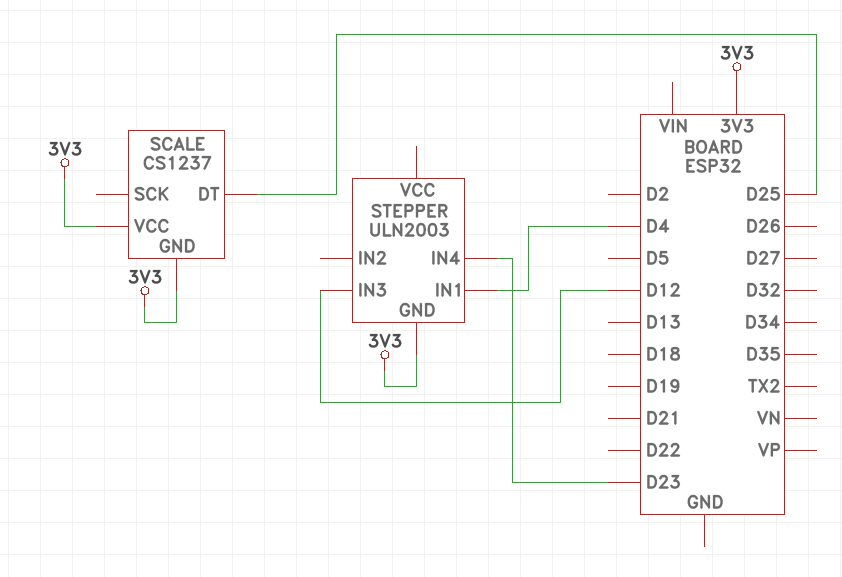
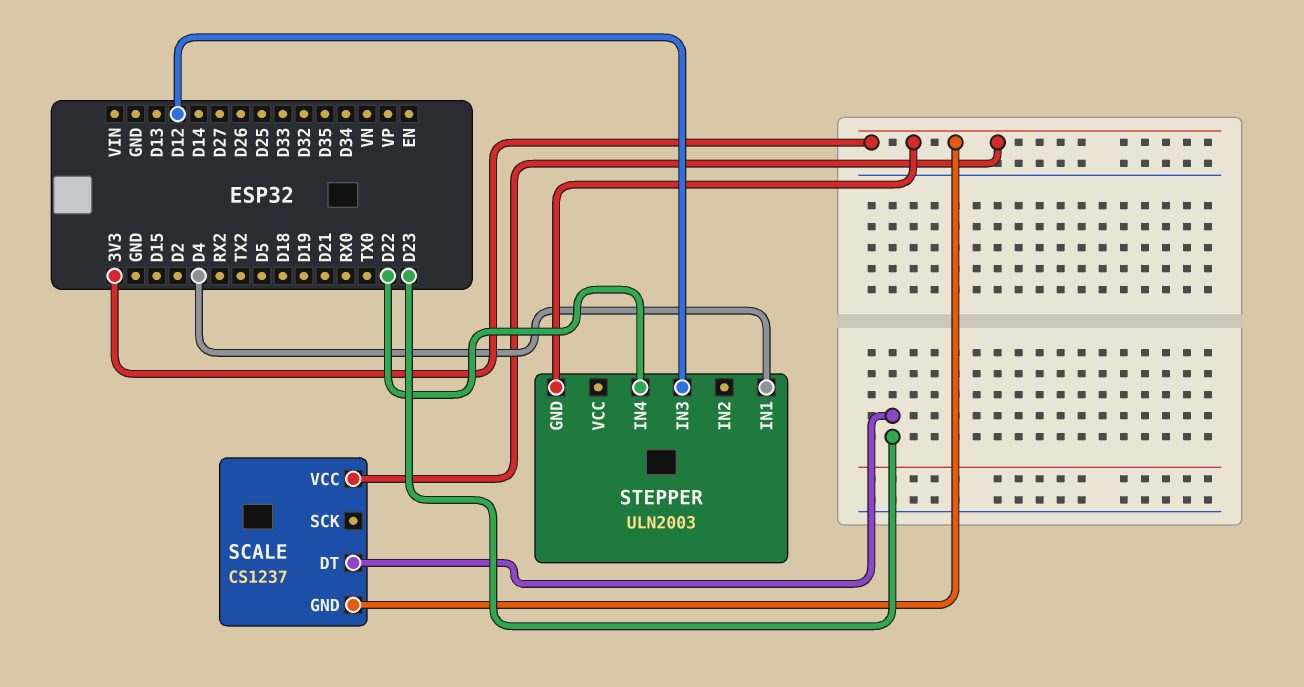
SCALE pin DT: D25 -> D23
STEPPER pin IN4: D23 -> D22

